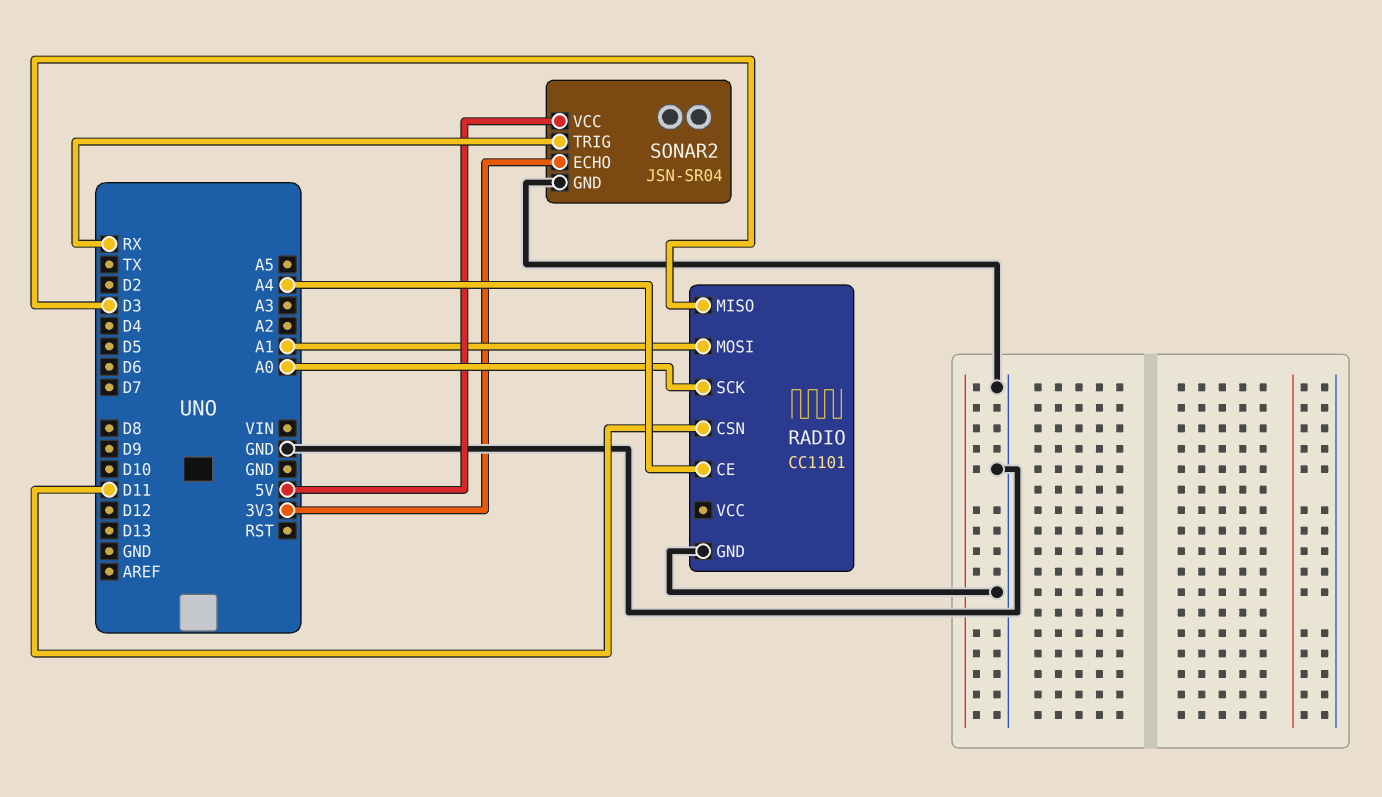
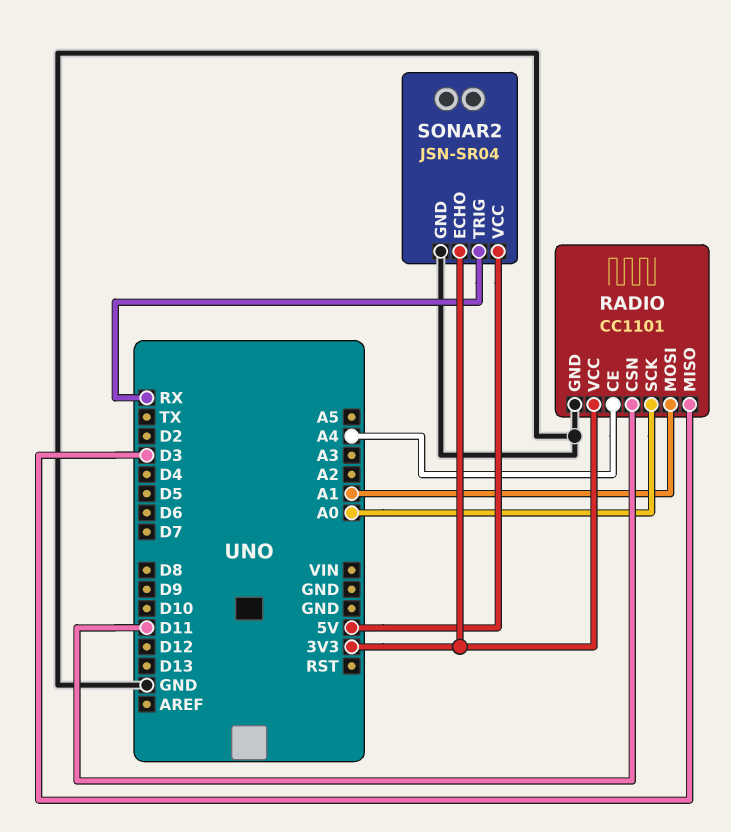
RADIO pin VCC: none -> 3V3

